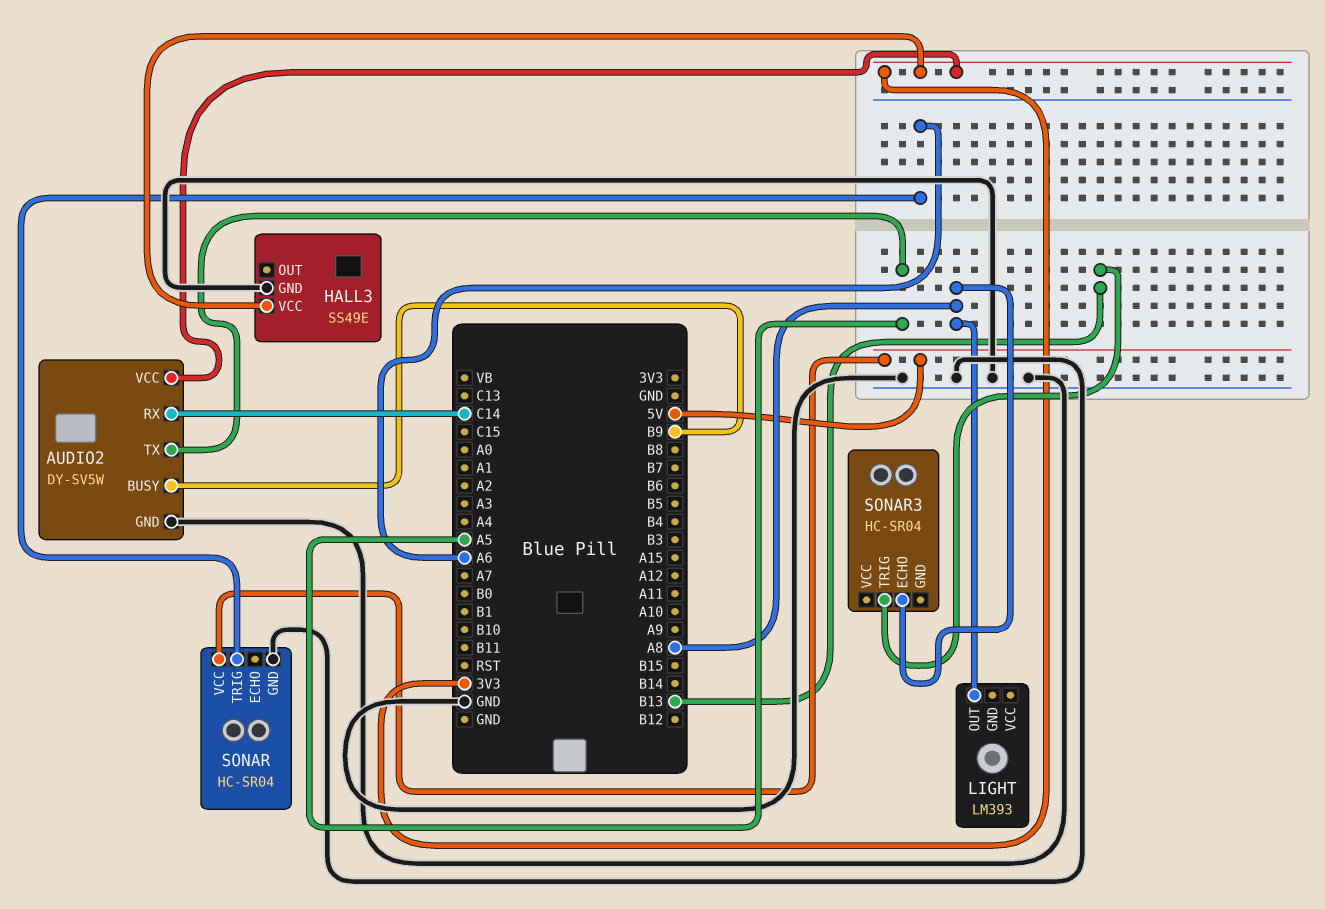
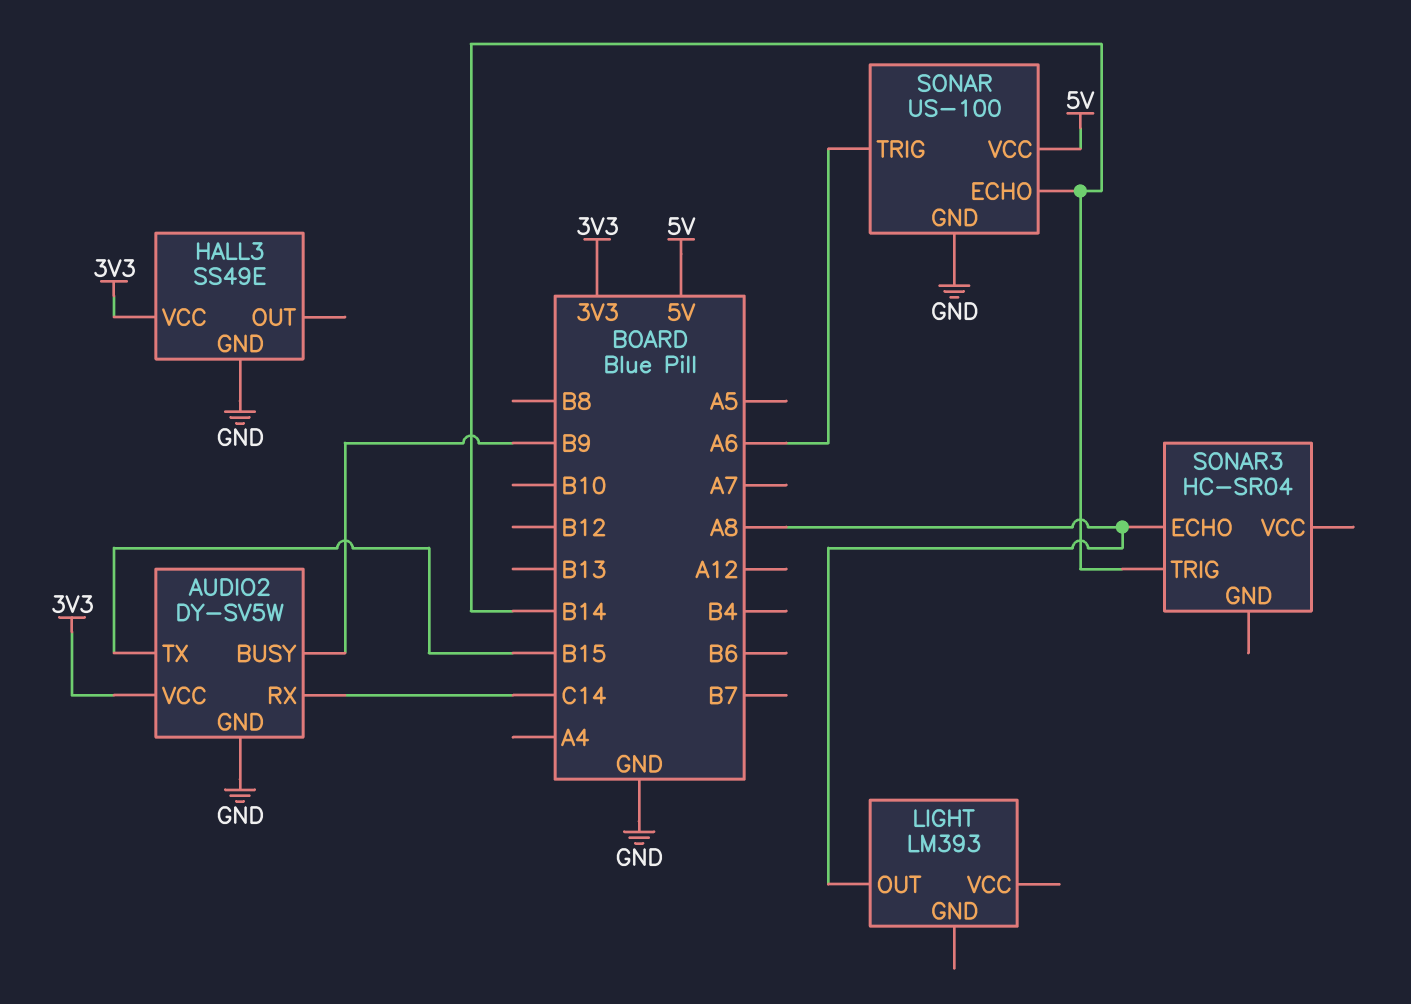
AUDIO2 pin TX: A5 -> B15
SONAR: HC-SR04 -> US-100
SONAR pin ECHO: none -> B14
SONAR3 pin TRIG: B13 -> B14

